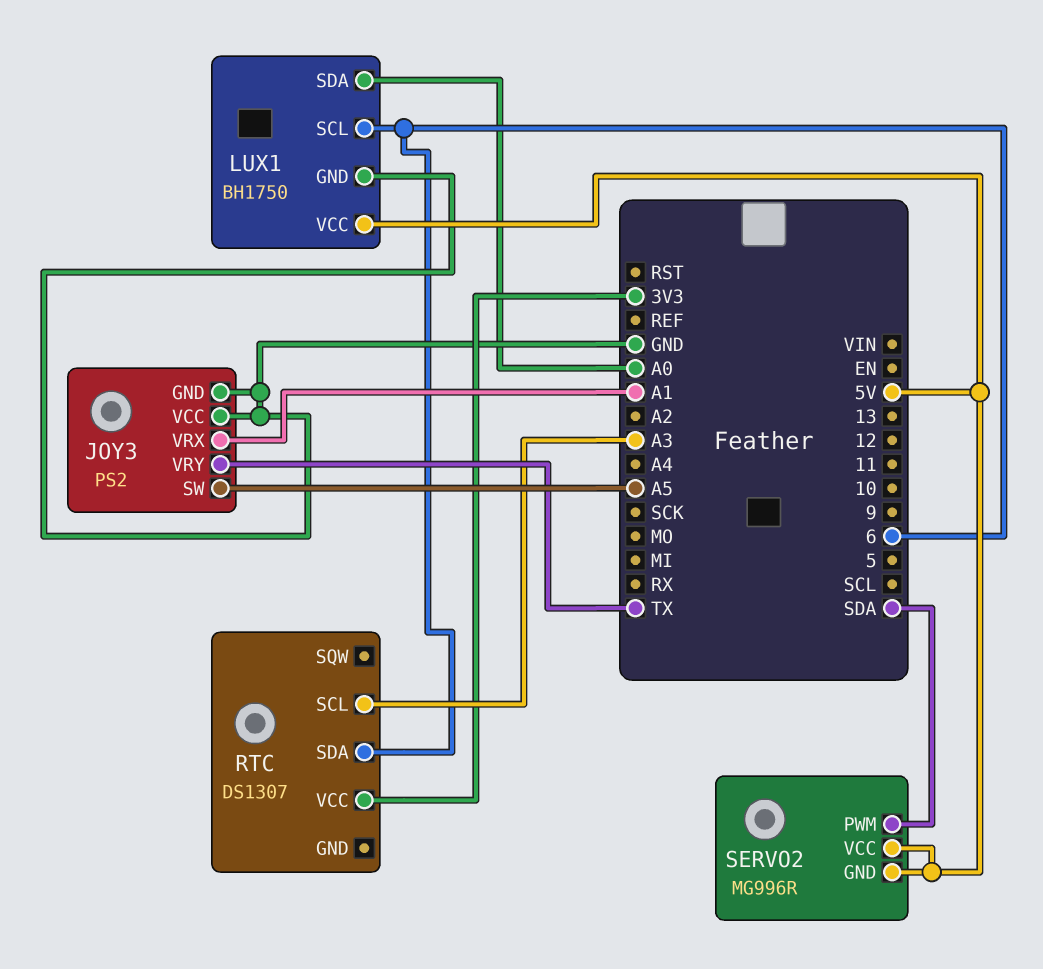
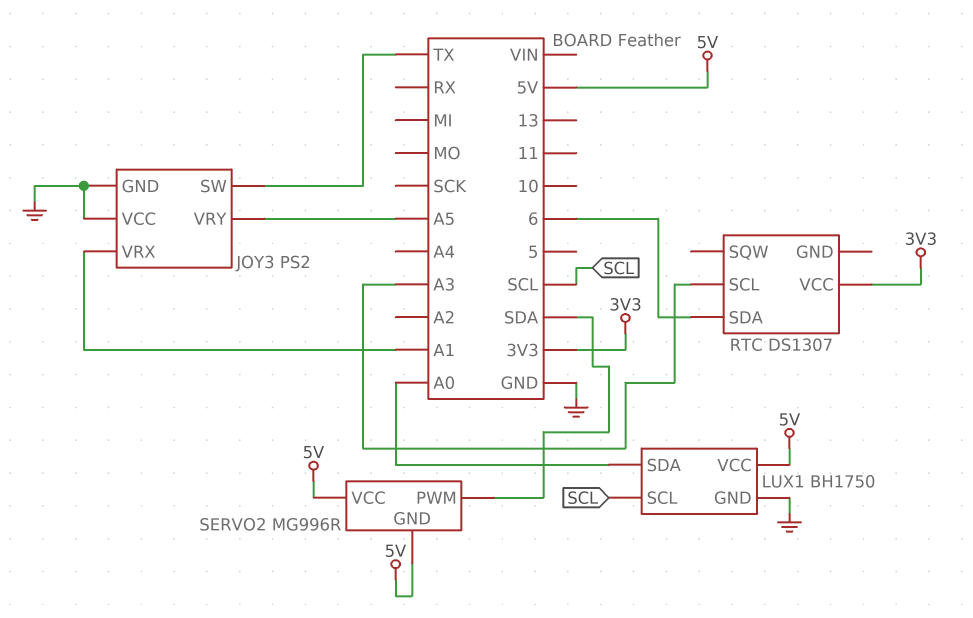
JOY3 pin SW: A5 -> TX
JOY3 pin VRY: TX -> A5
LUX1 pin SCL: 6 -> SCL

